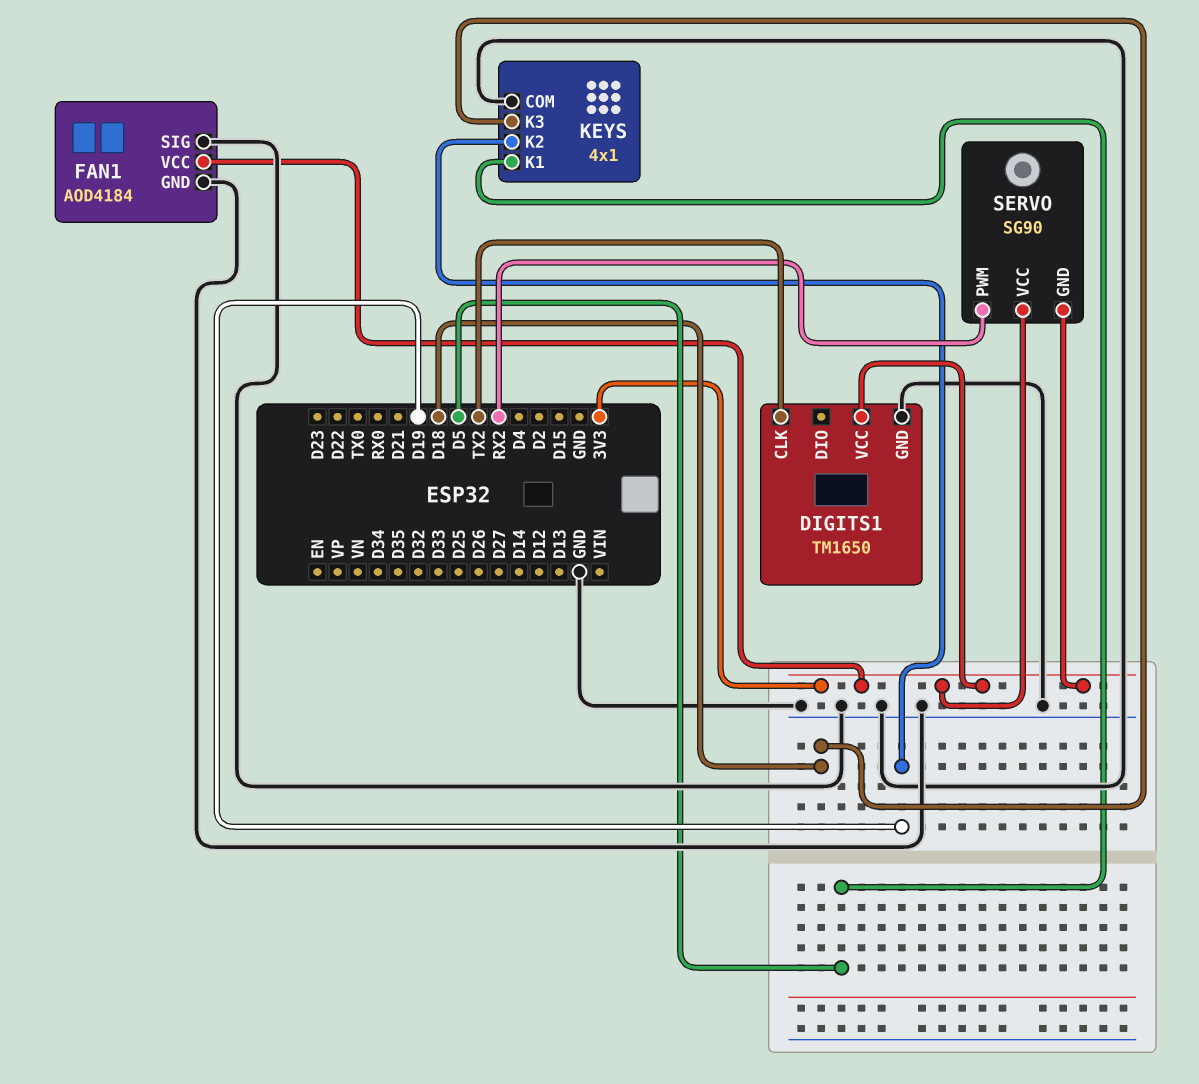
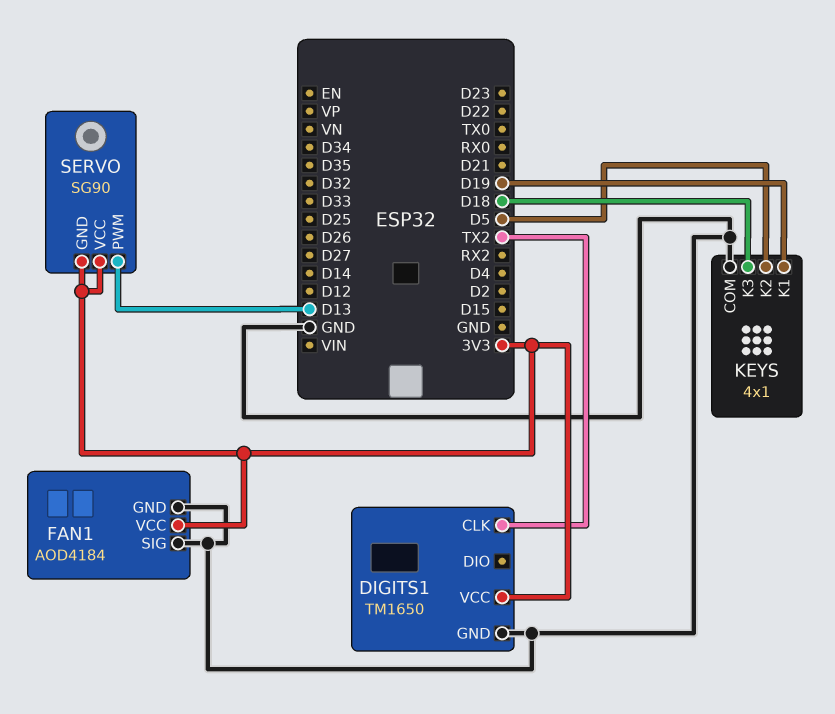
KEYS pin K1: D5 -> D19
KEYS pin K2: D19 -> D5
SERVO pin PWM: RX2 -> D13

